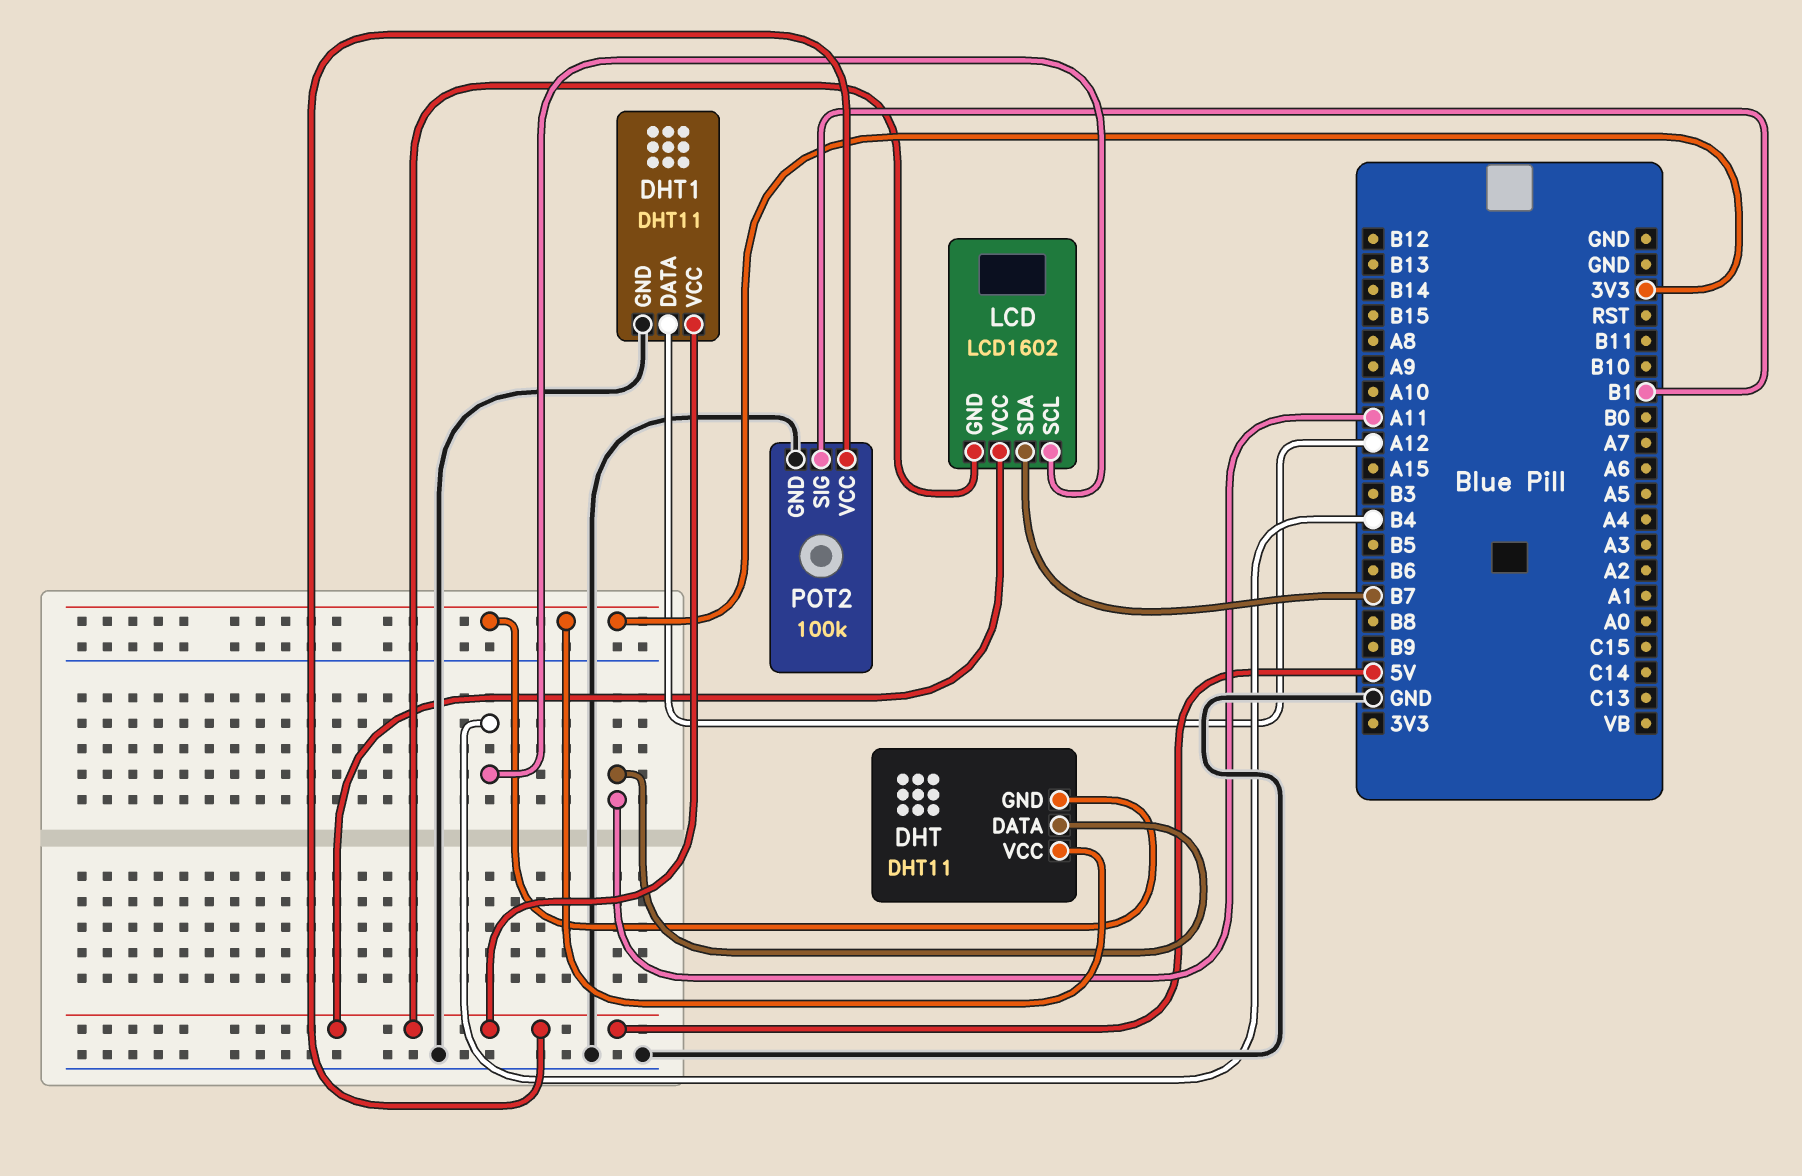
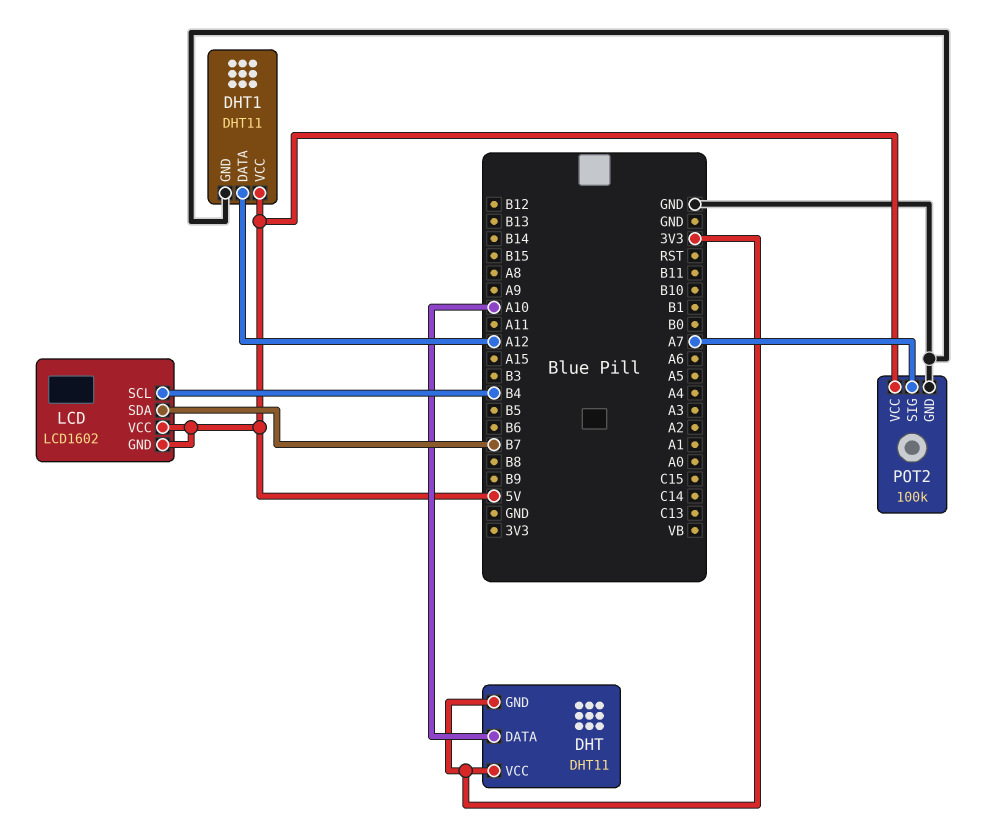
DHT pin DATA: A11 -> A10
POT2 pin SIG: B1 -> A7

